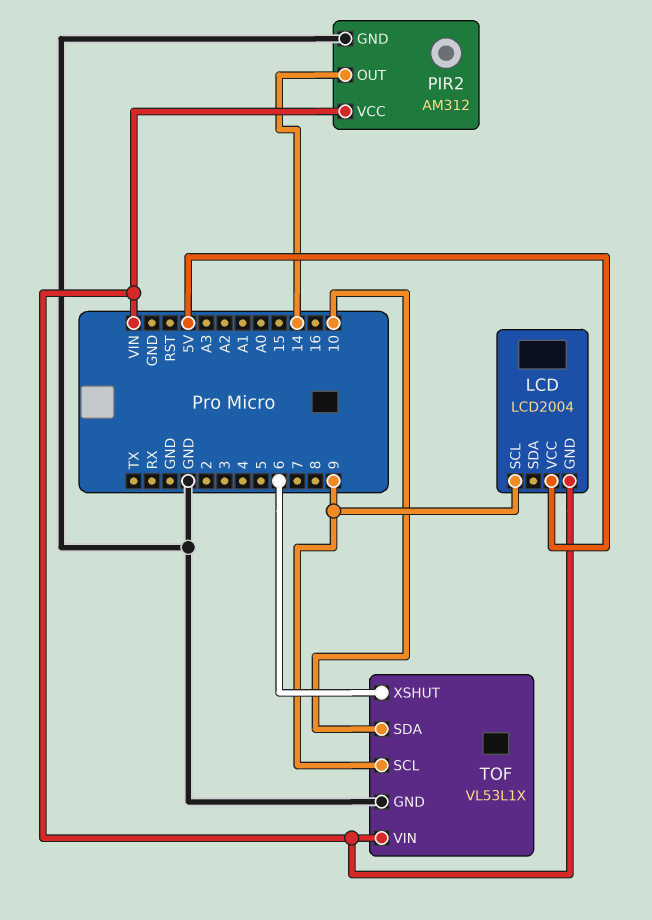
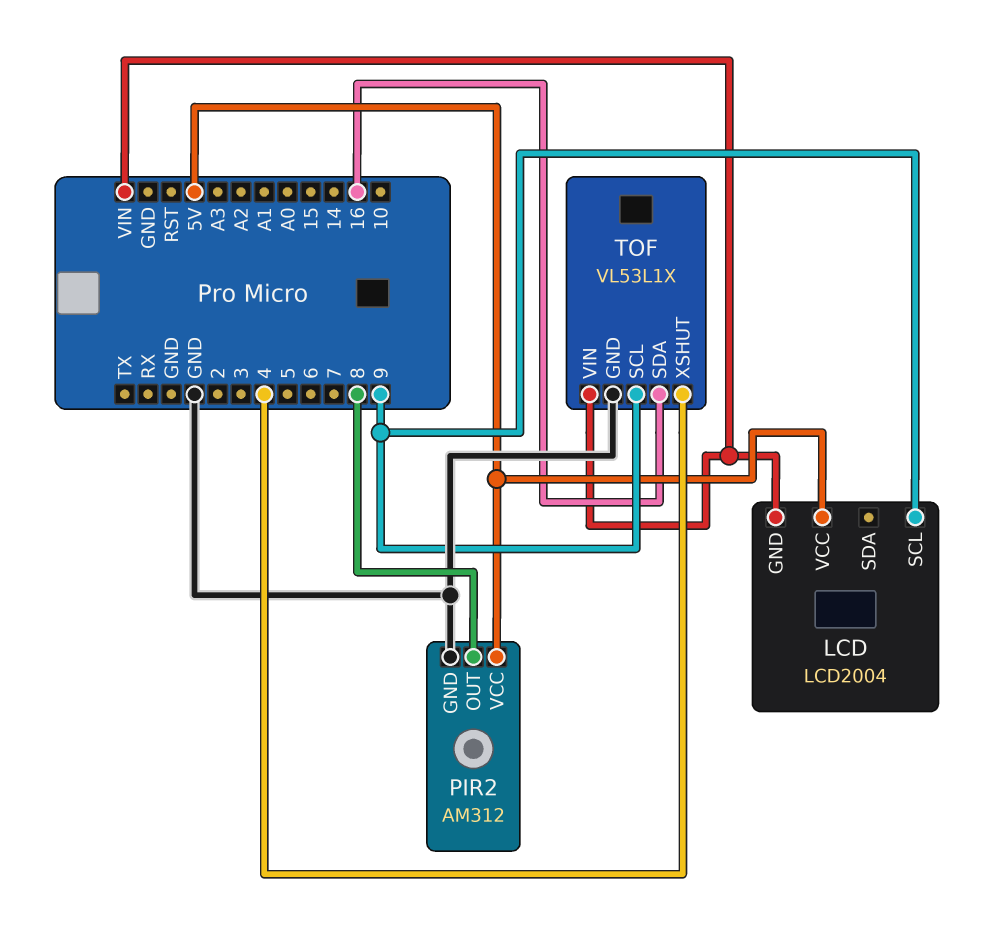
PIR2 pin OUT: 14 -> 8
PIR2 pin VCC: VIN -> 5V
TOF pin SDA: 10 -> 16
TOF pin XSHUT: 6 -> 4

